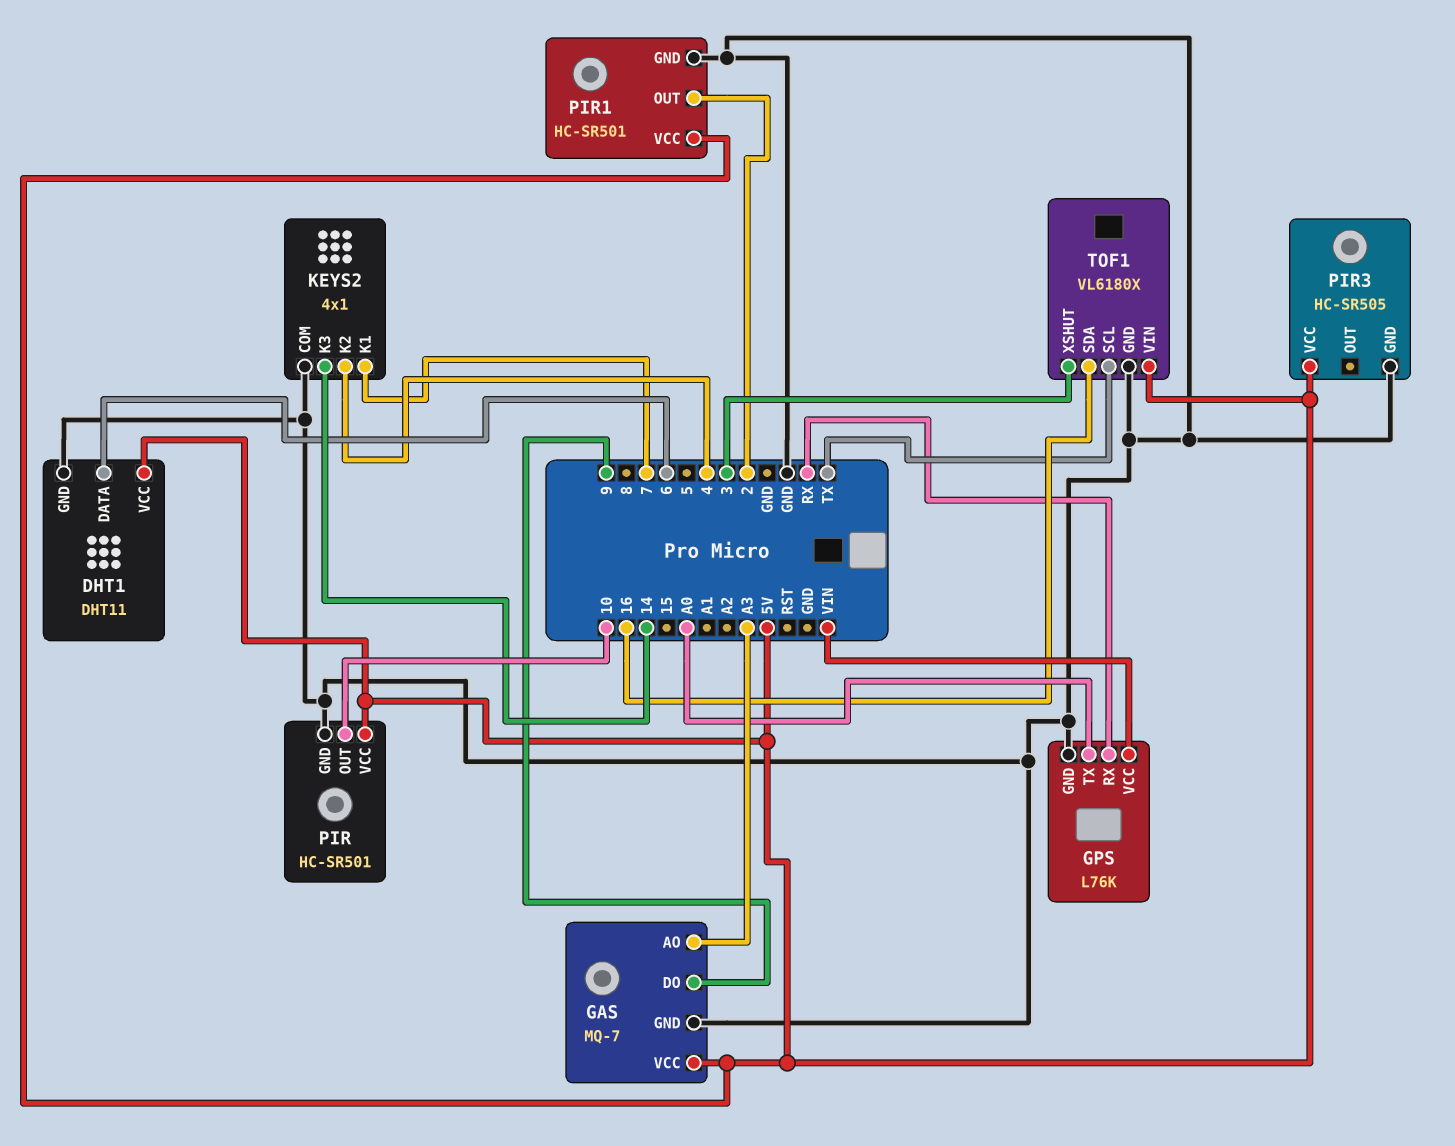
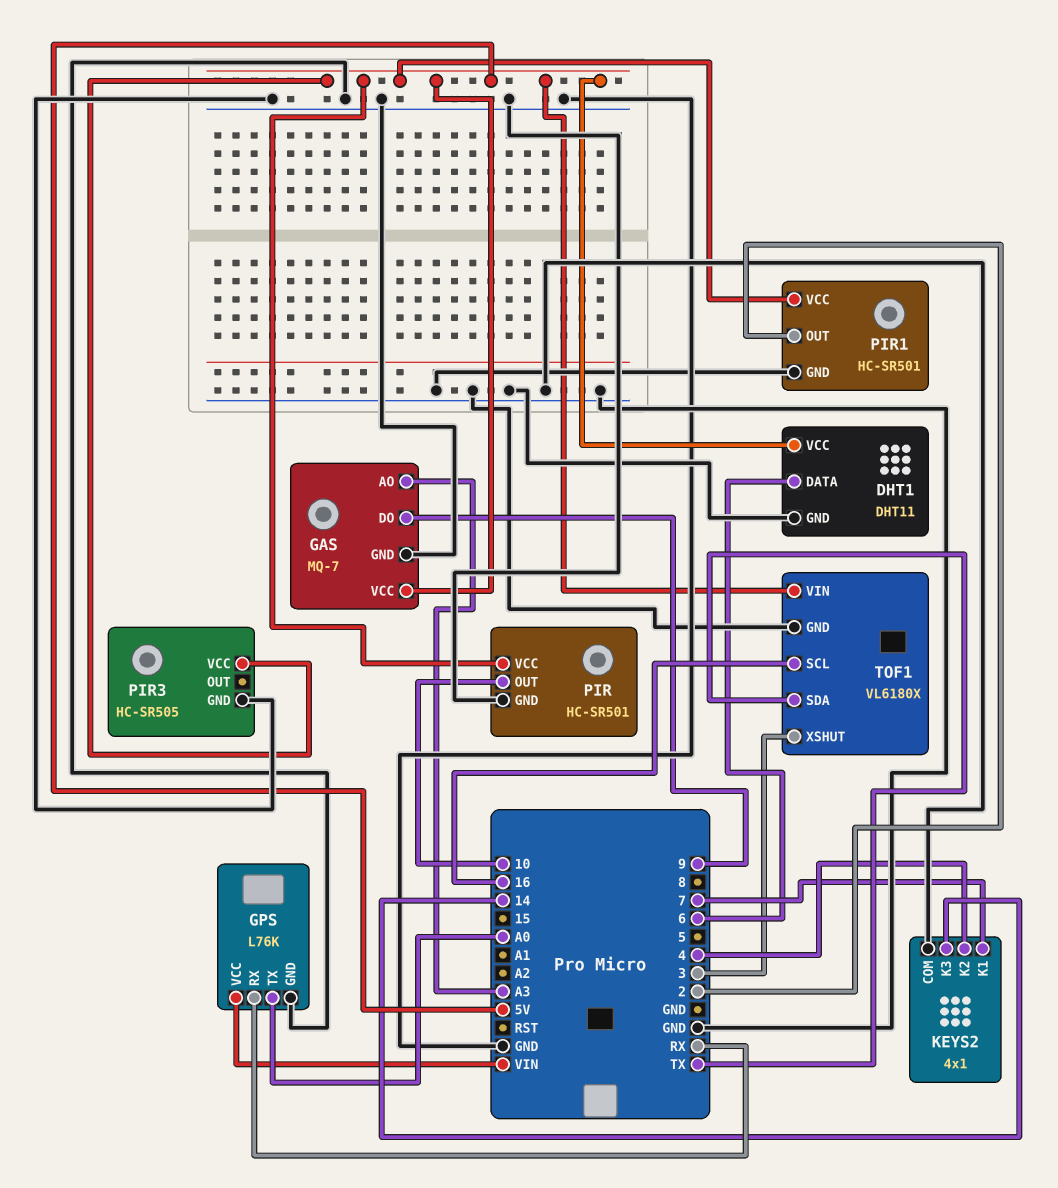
TOF1 pin SCL: TX -> 16
TOF1 pin SDA: 16 -> TX

